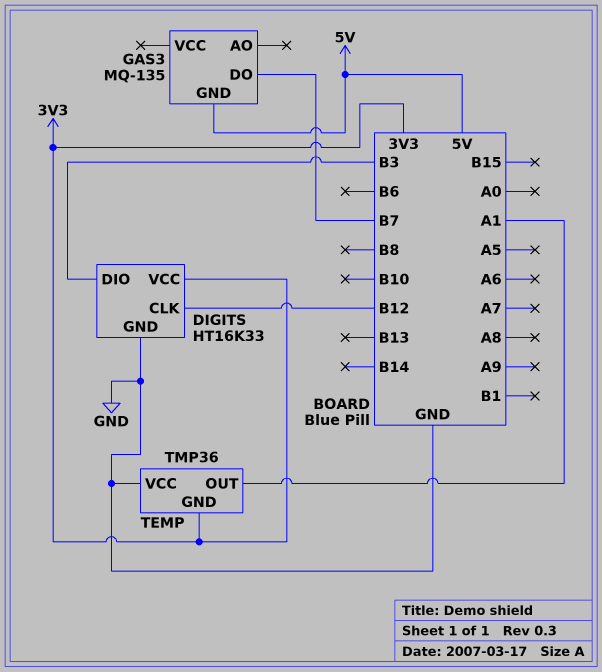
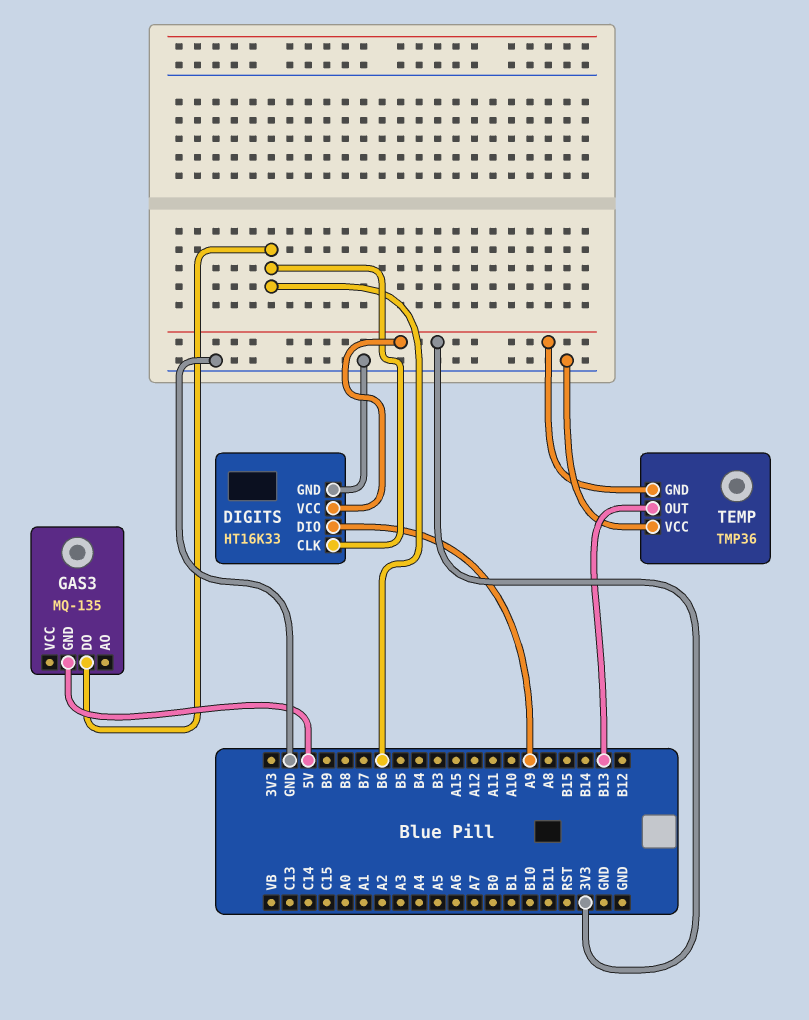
DIGITS pin CLK: B12 -> B6
DIGITS pin DIO: B3 -> A9
GAS3 pin DO: B7 -> B6
TEMP pin OUT: A1 -> B13

